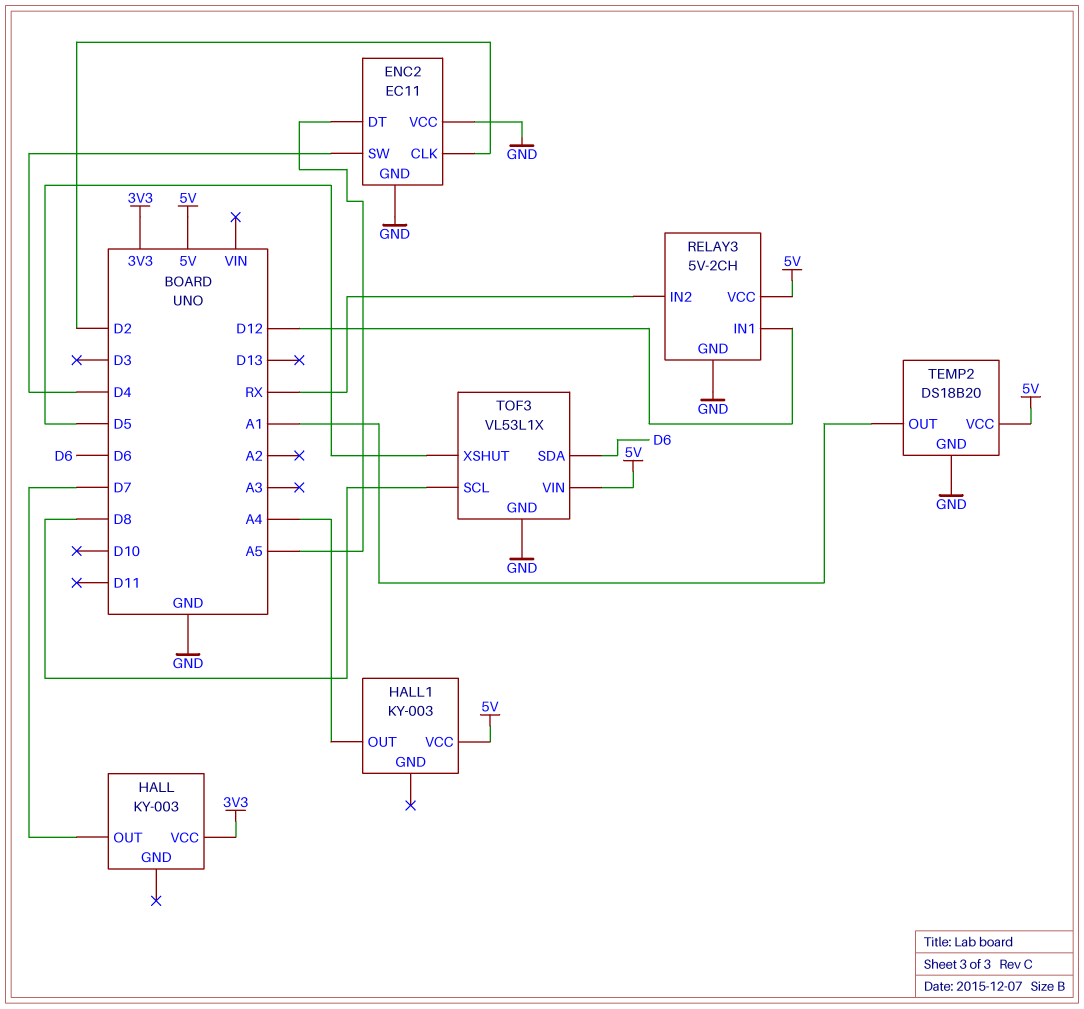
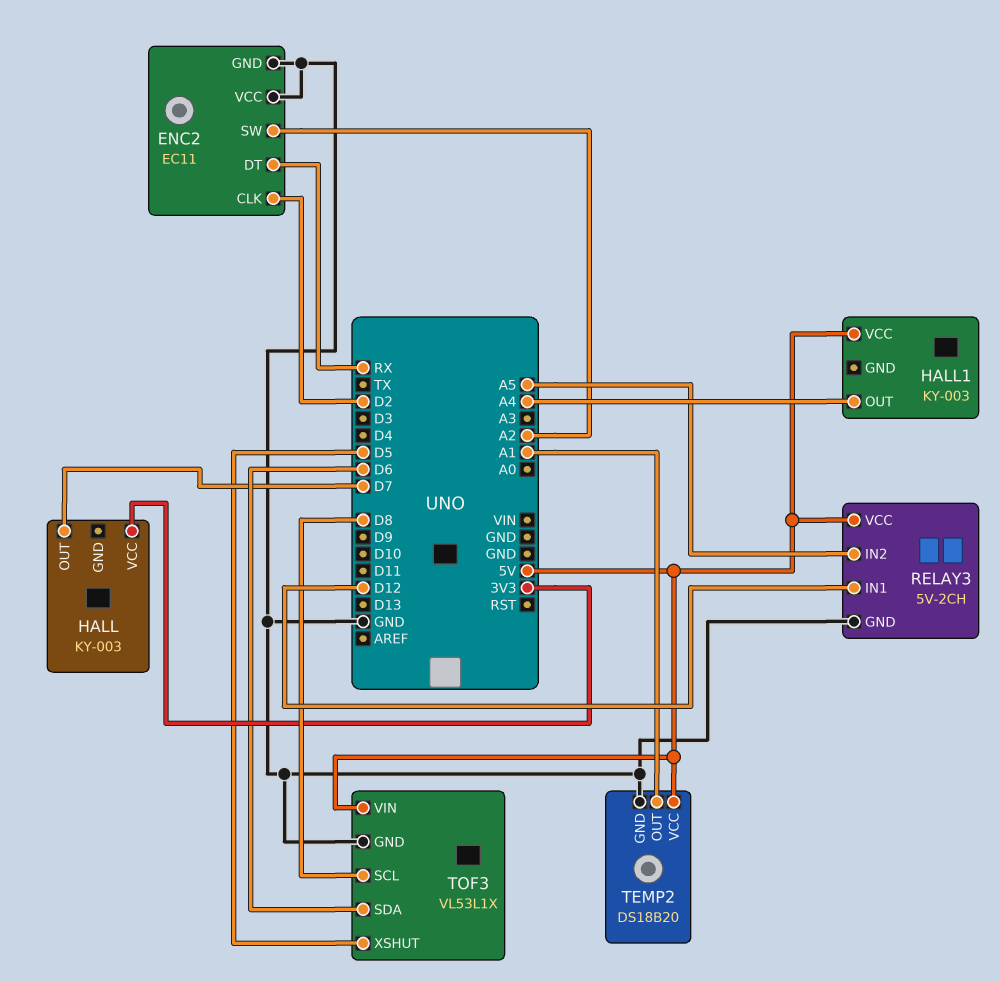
ENC2 pin DT: A5 -> RX
ENC2 pin SW: D4 -> A2
RELAY3 pin IN2: RX -> A5

